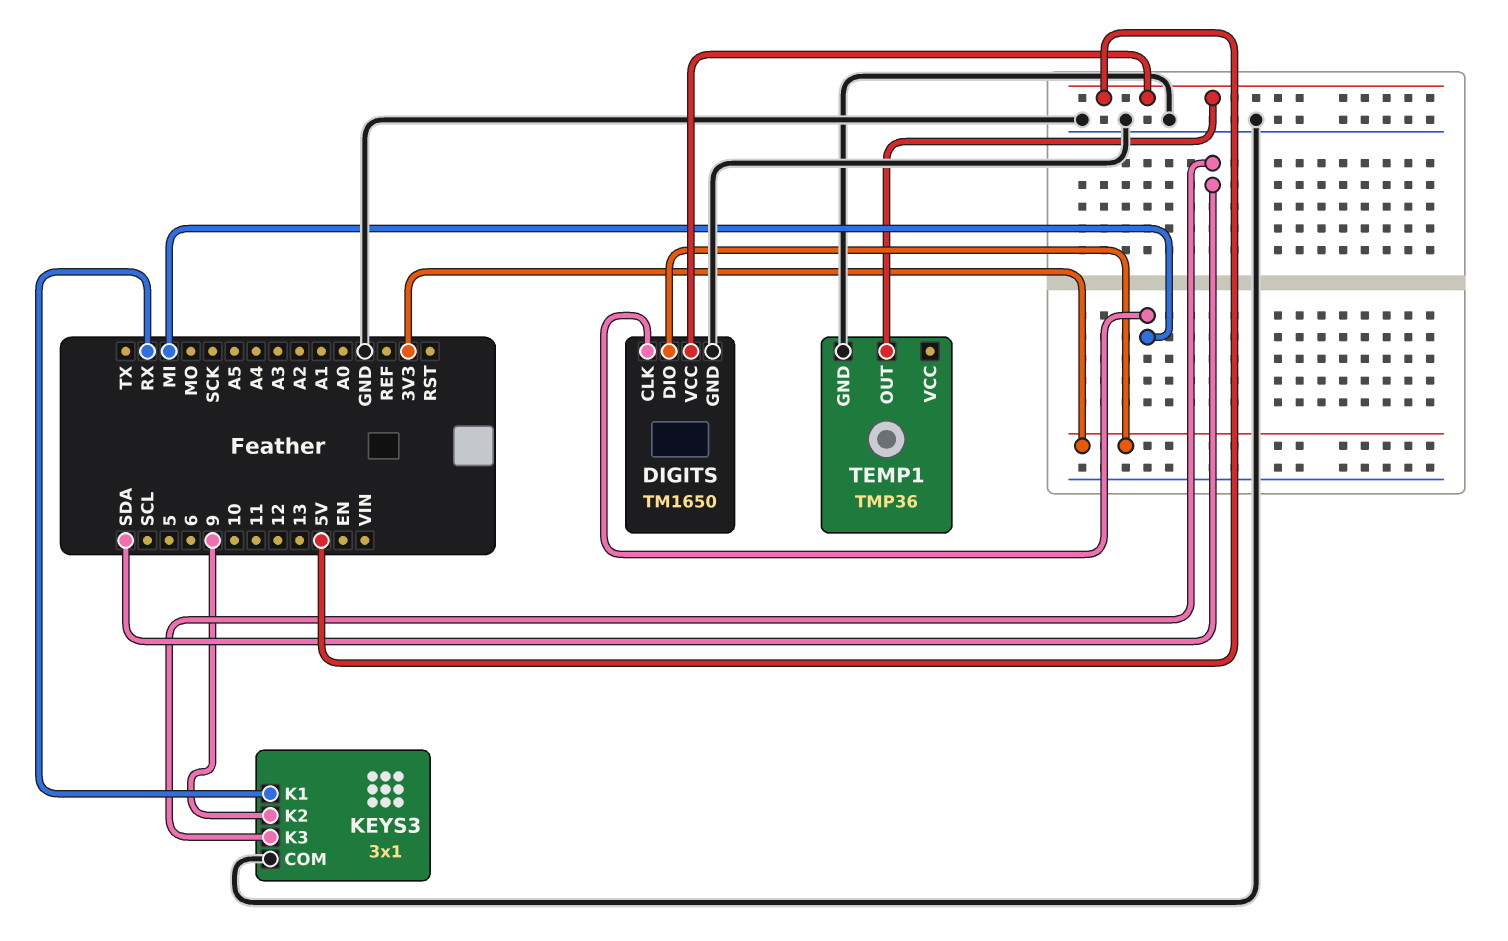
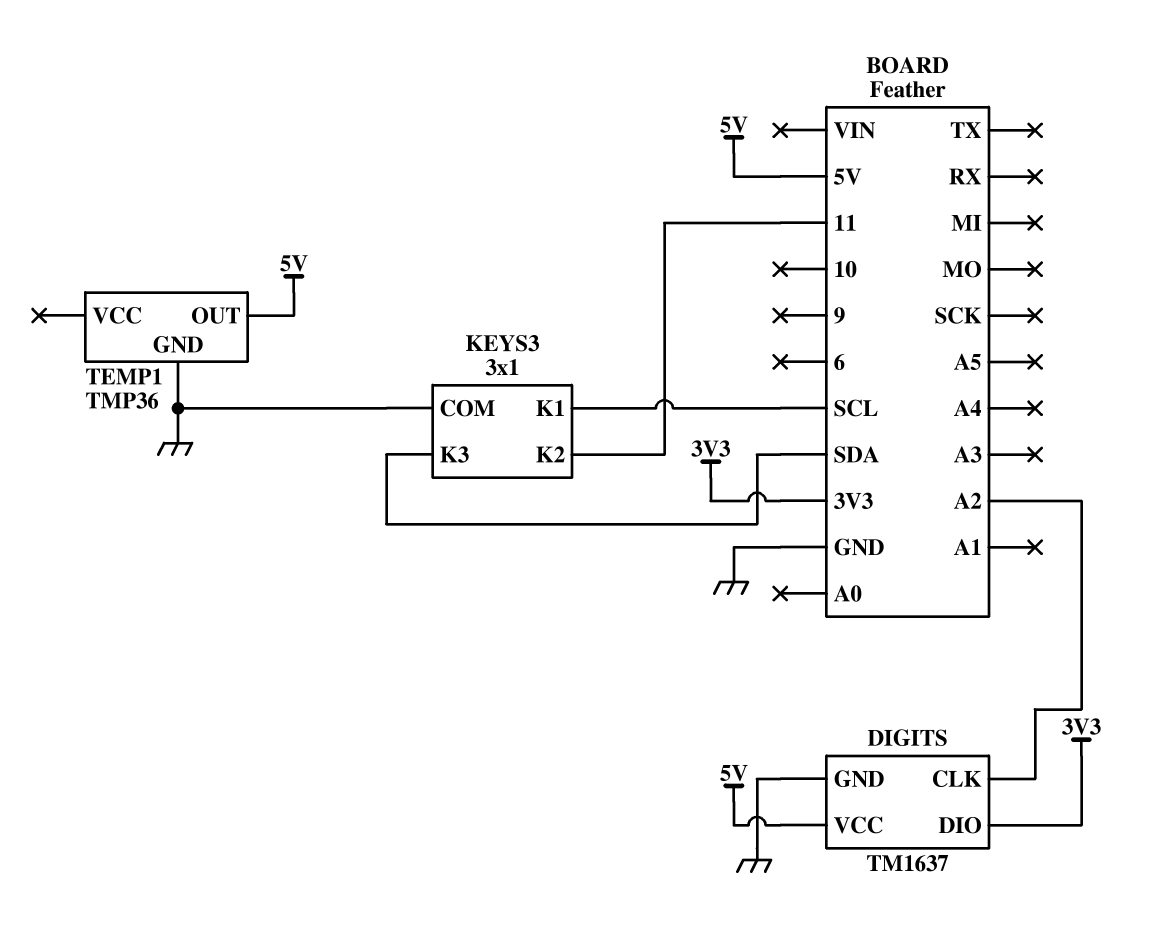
DIGITS: TM1650 -> TM1637
DIGITS pin CLK: MI -> A2
KEYS3 pin K1: RX -> SCL
KEYS3 pin K2: 9 -> 11

